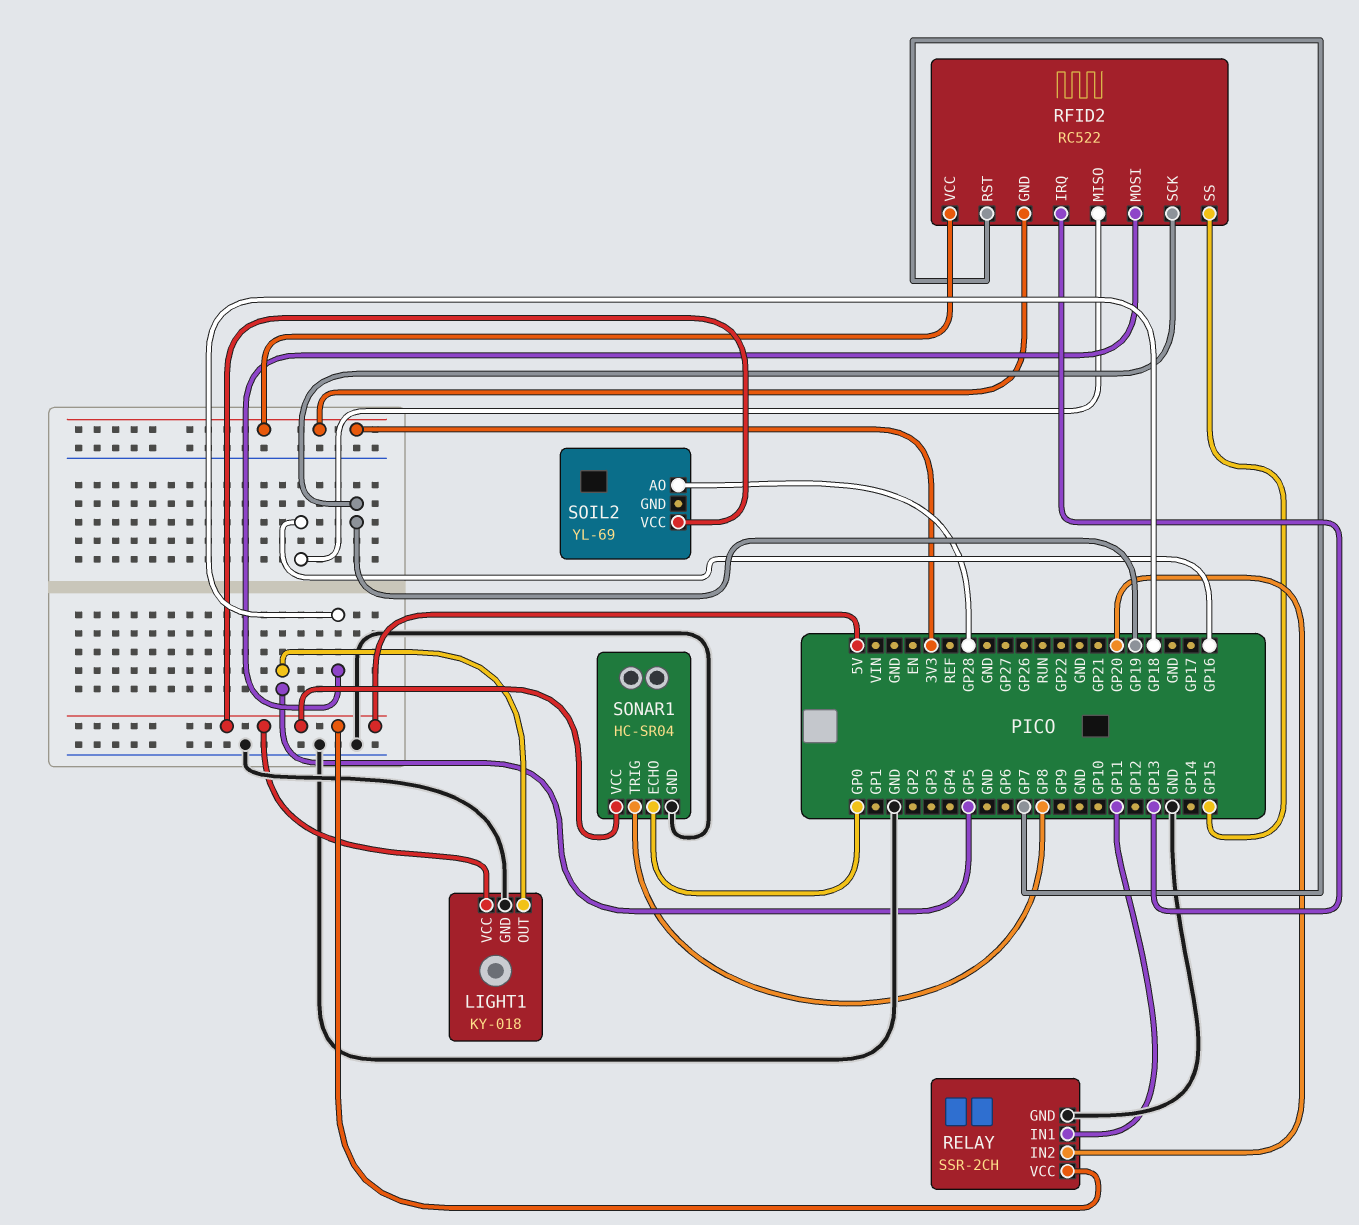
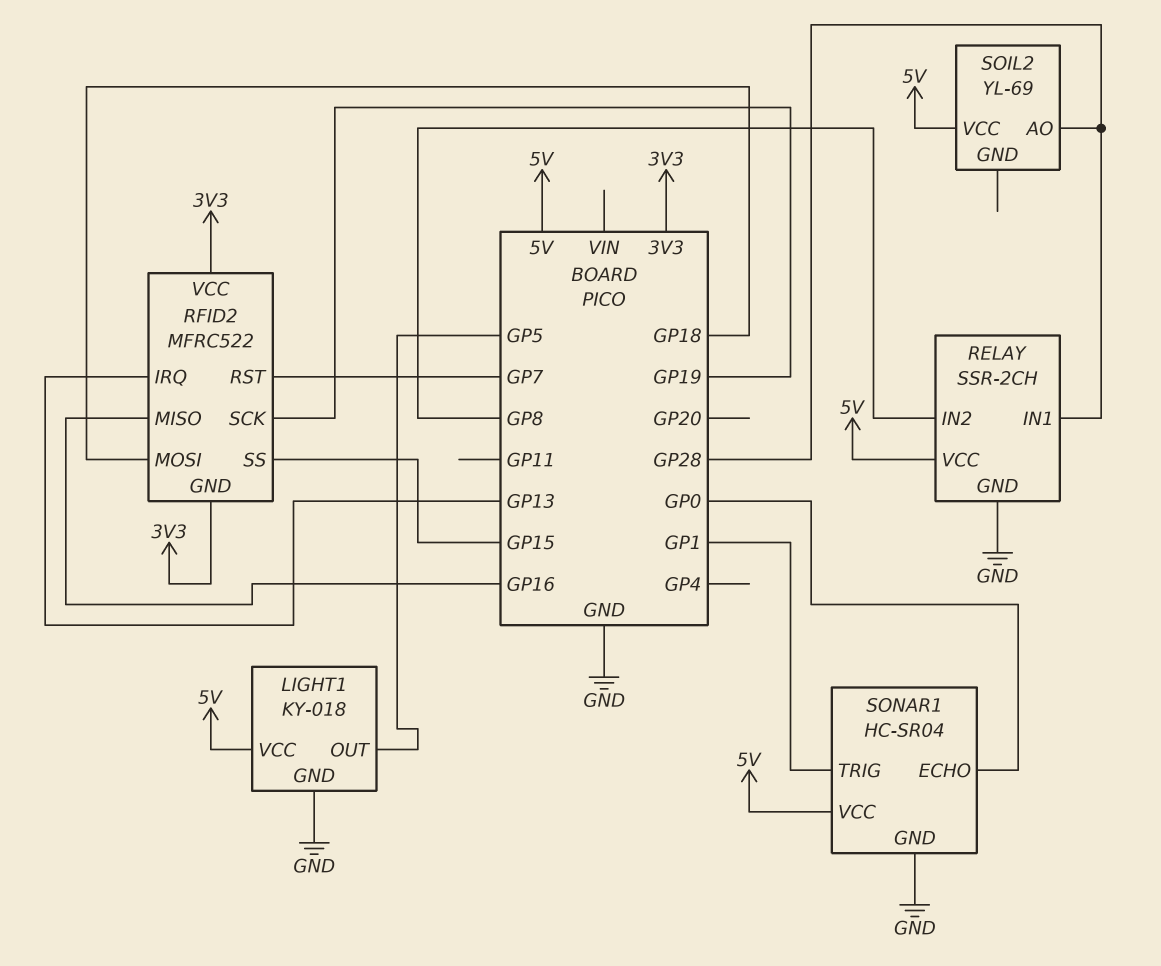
RELAY pin IN1: GP11 -> GP28
RELAY pin IN2: GP20 -> GP8
RFID2: RC522 -> MFRC522
SONAR1 pin TRIG: GP8 -> GP1

